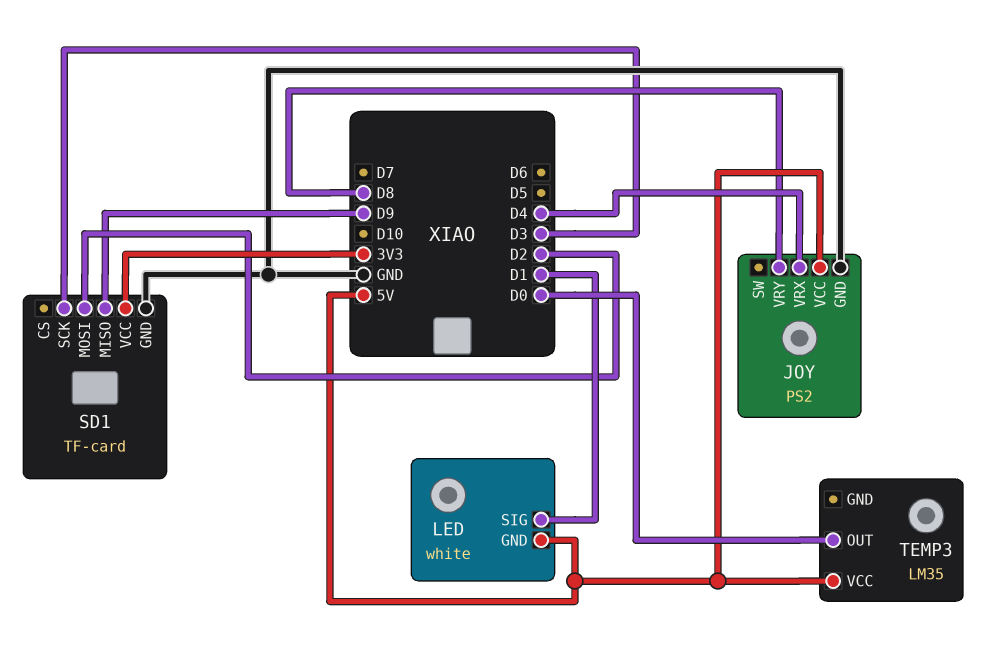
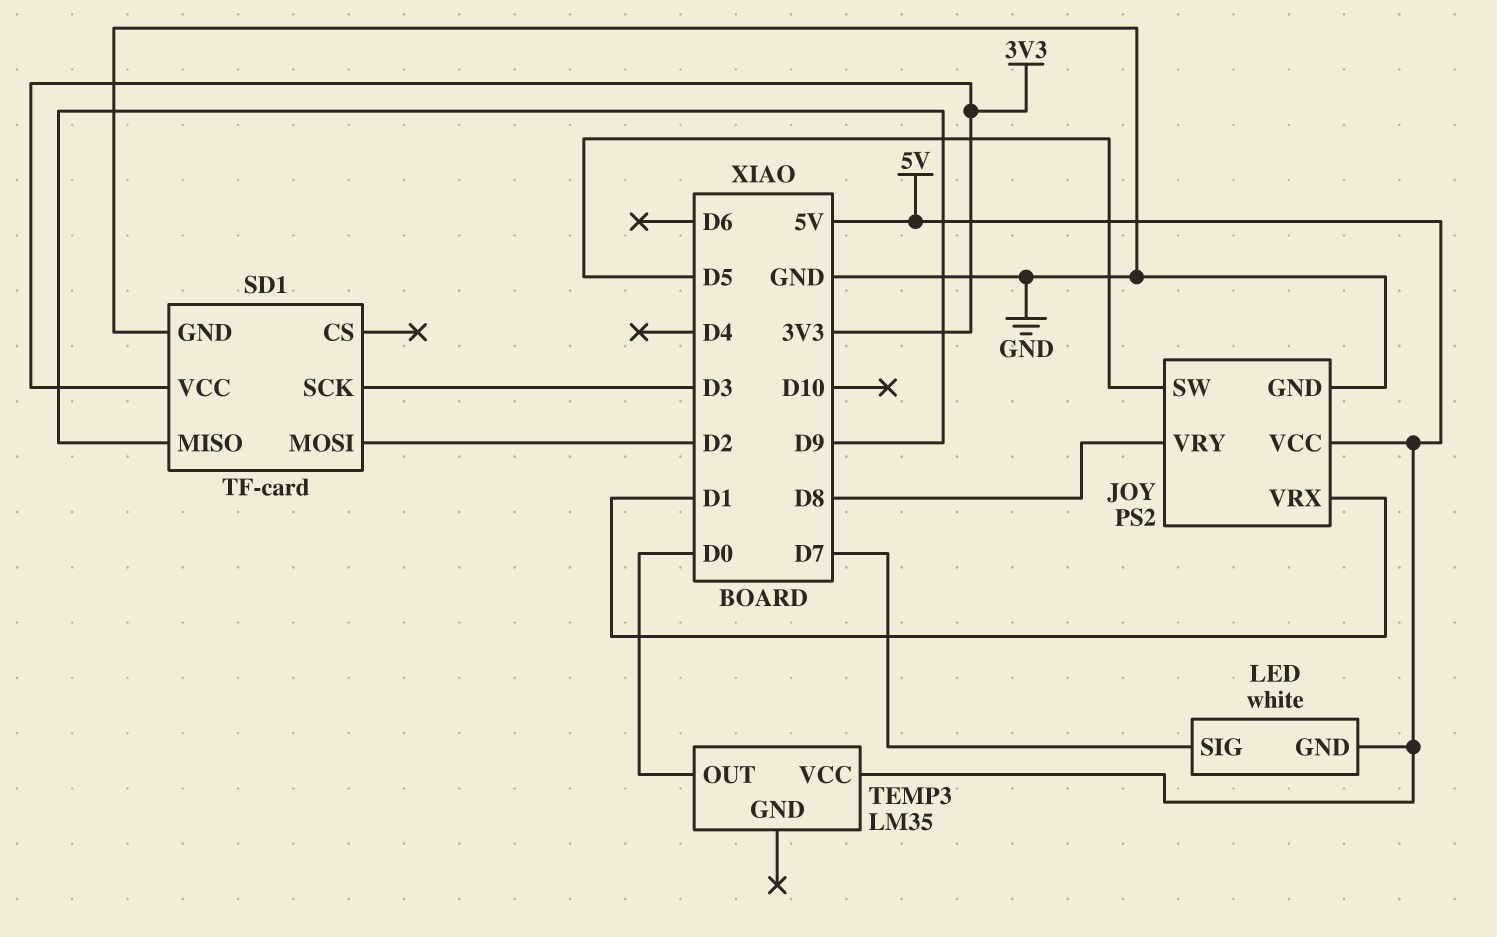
JOY pin SW: none -> D5
JOY pin VRX: D4 -> D1
LED pin SIG: D1 -> D7

